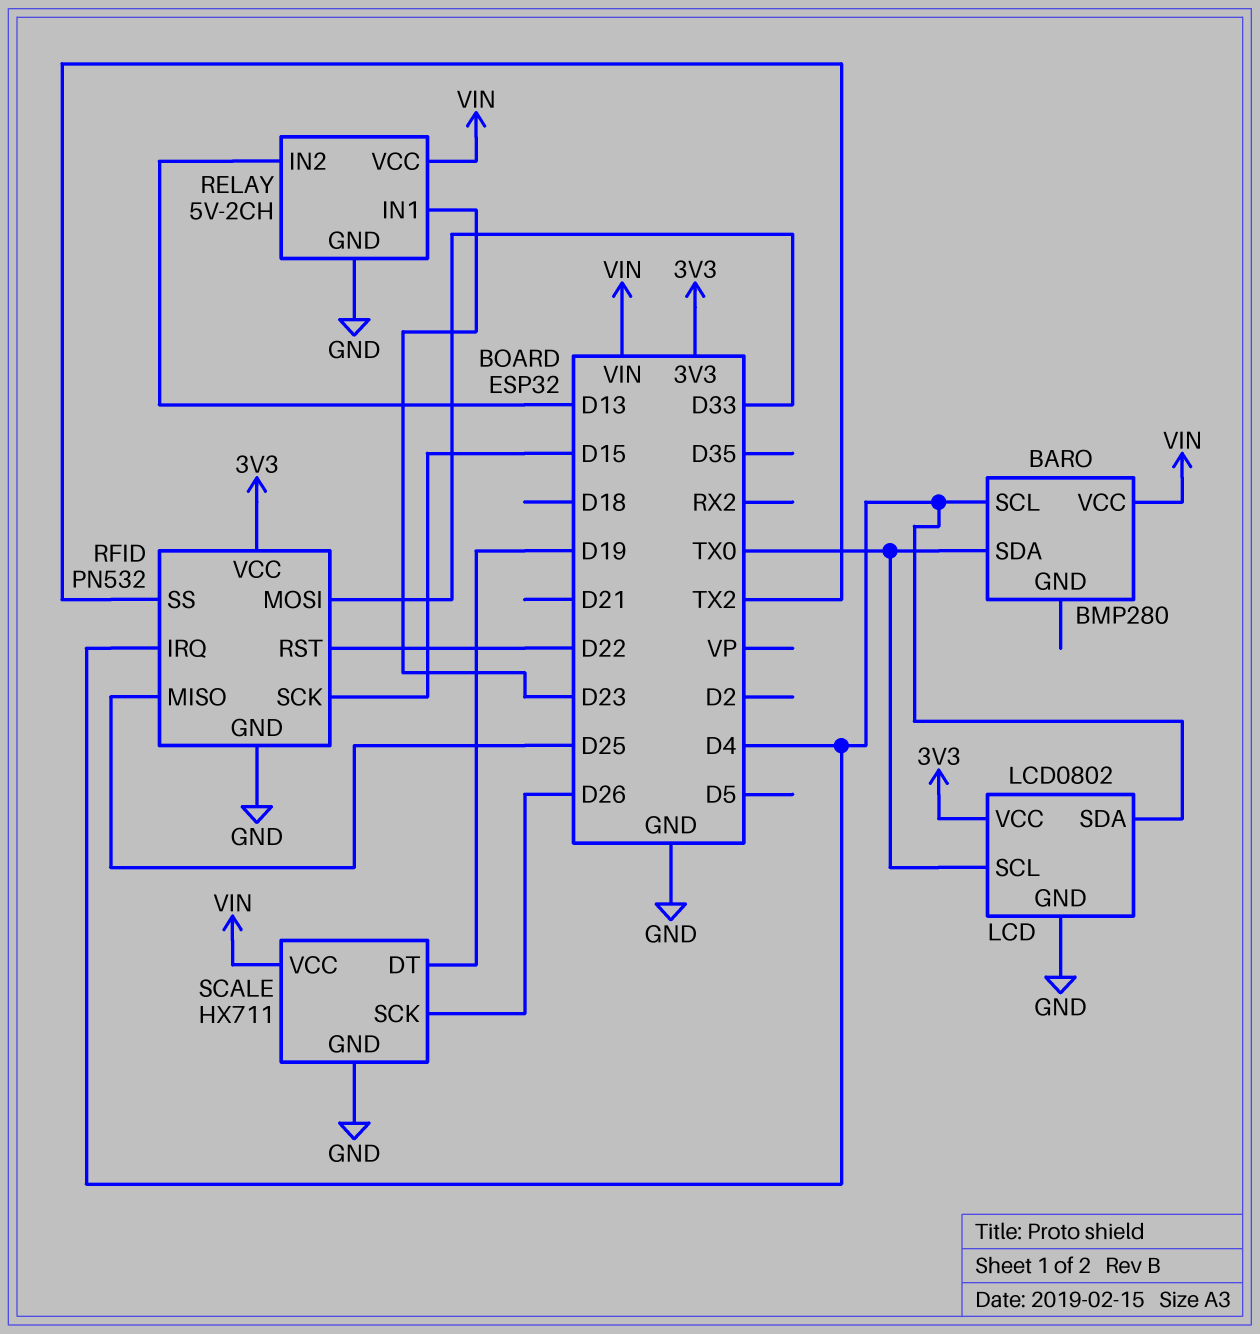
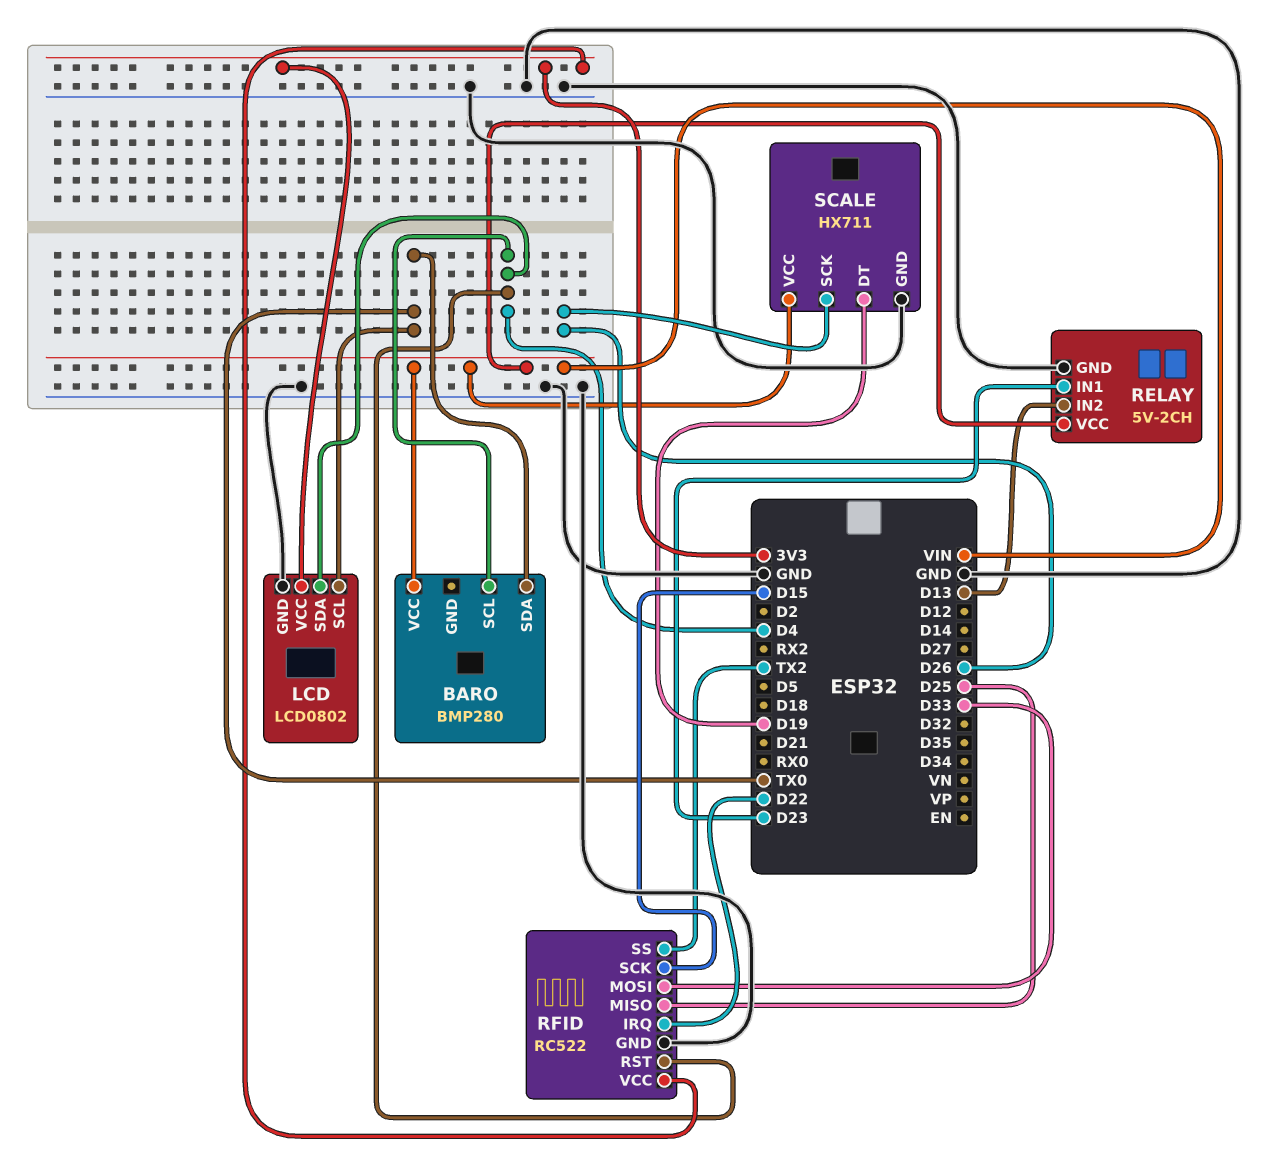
RFID: PN532 -> RC522
RFID pin IRQ: D4 -> D22
RFID pin RST: D22 -> D4

